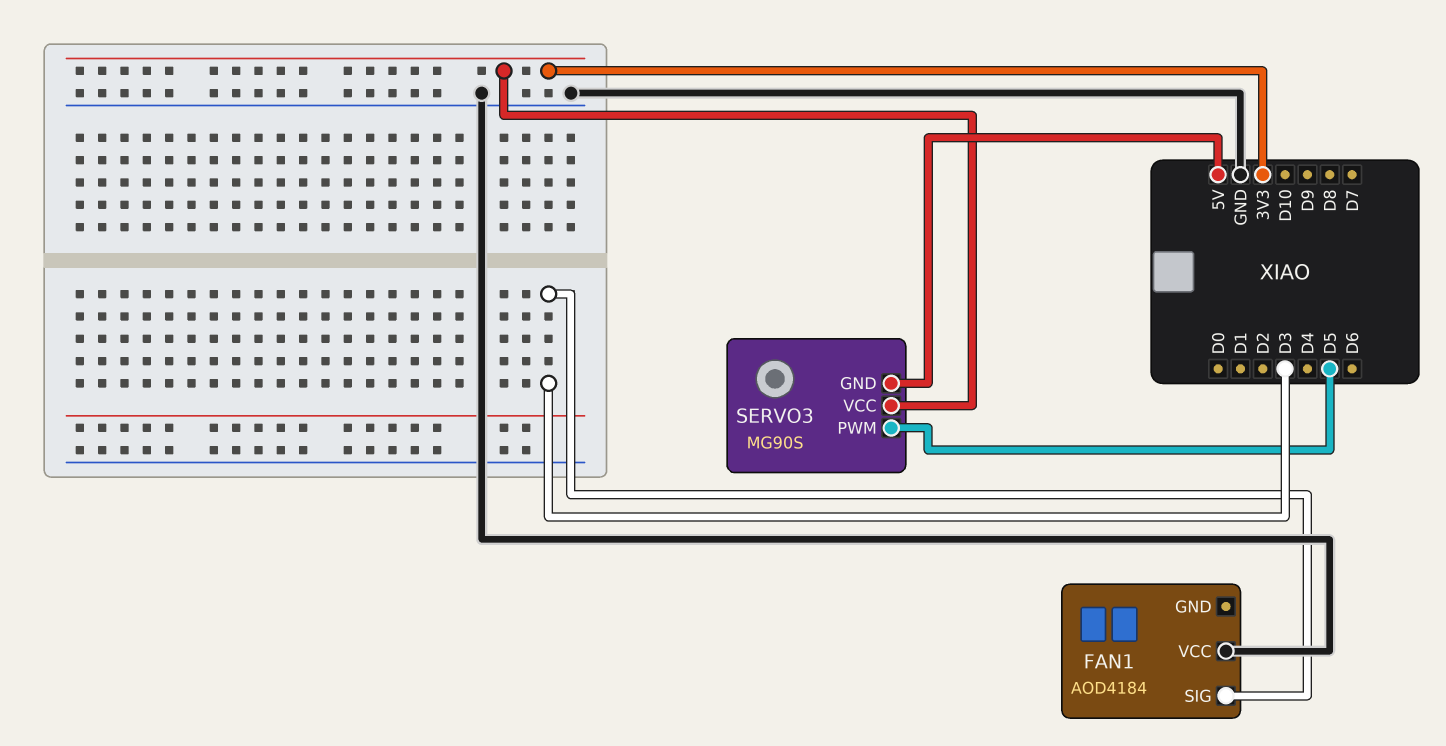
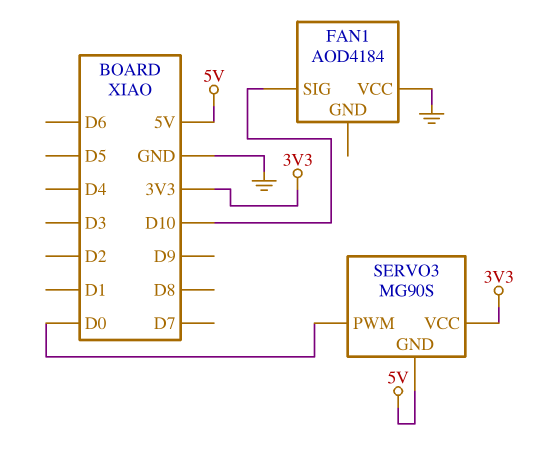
FAN1 pin SIG: D3 -> D10
SERVO3 pin PWM: D5 -> D0

